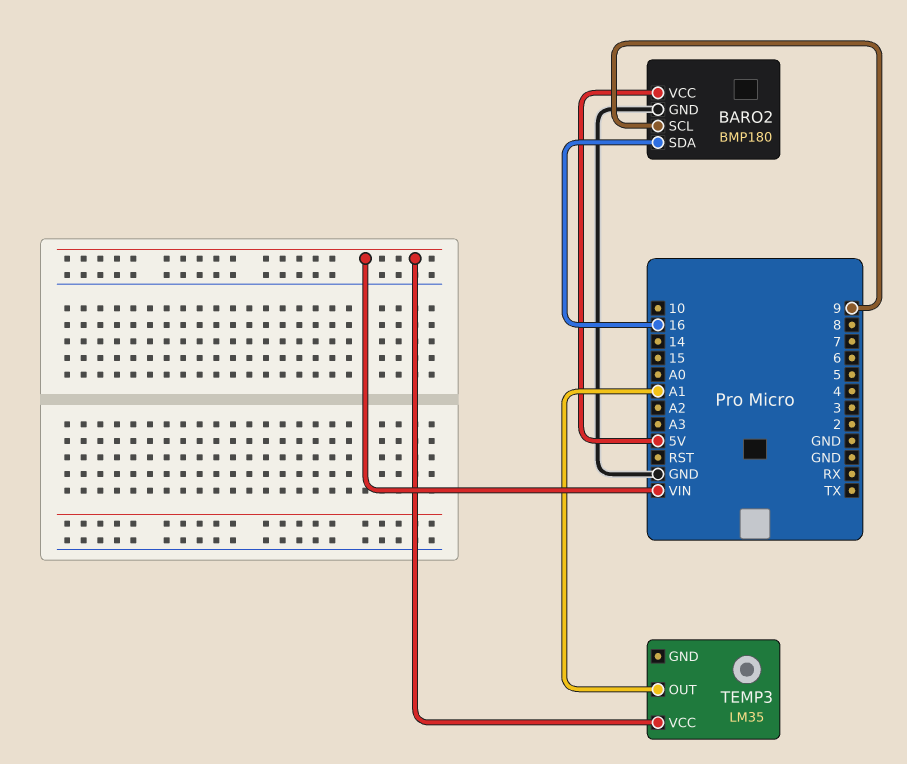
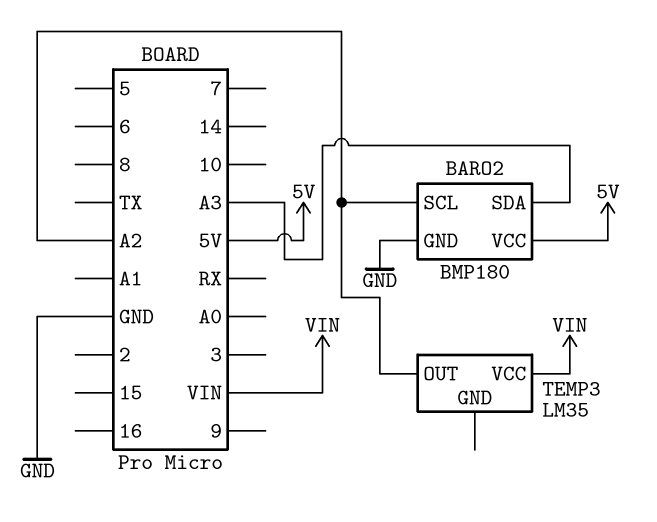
BARO2 pin SCL: 9 -> A2
BARO2 pin SDA: 16 -> A3
TEMP3 pin OUT: A1 -> A2

